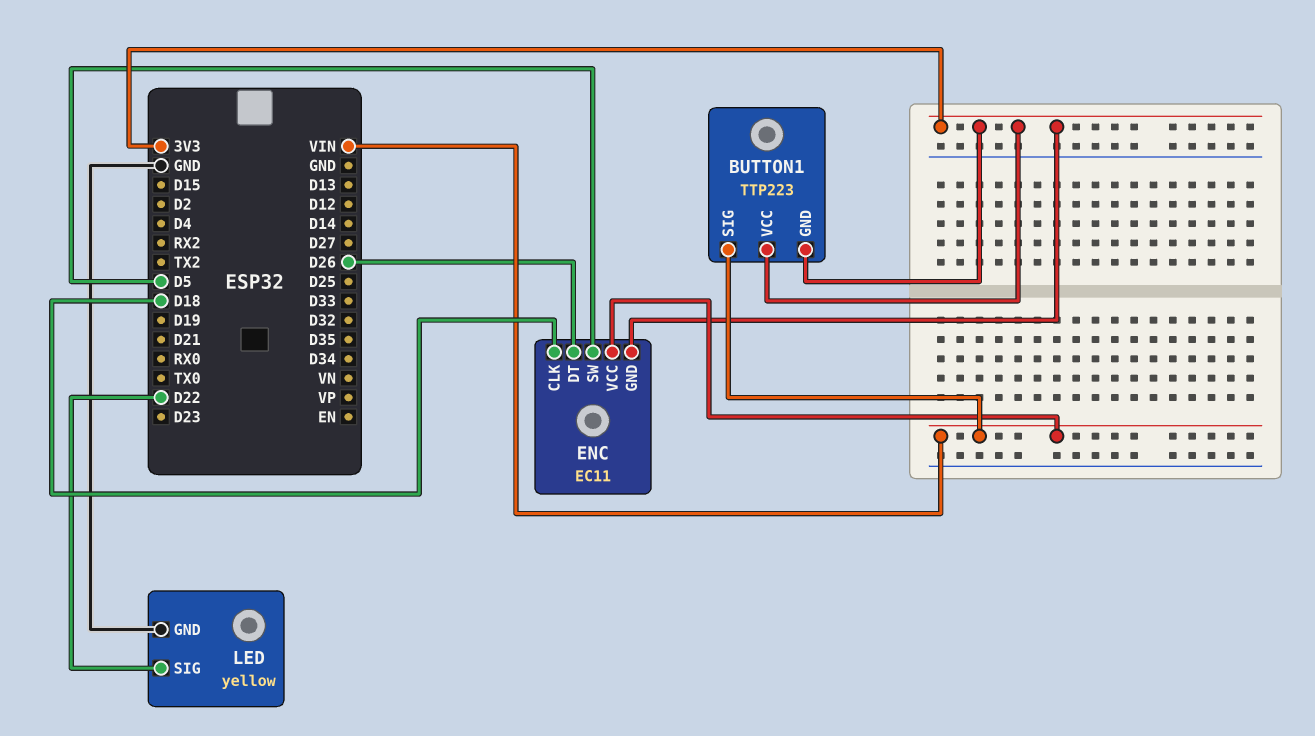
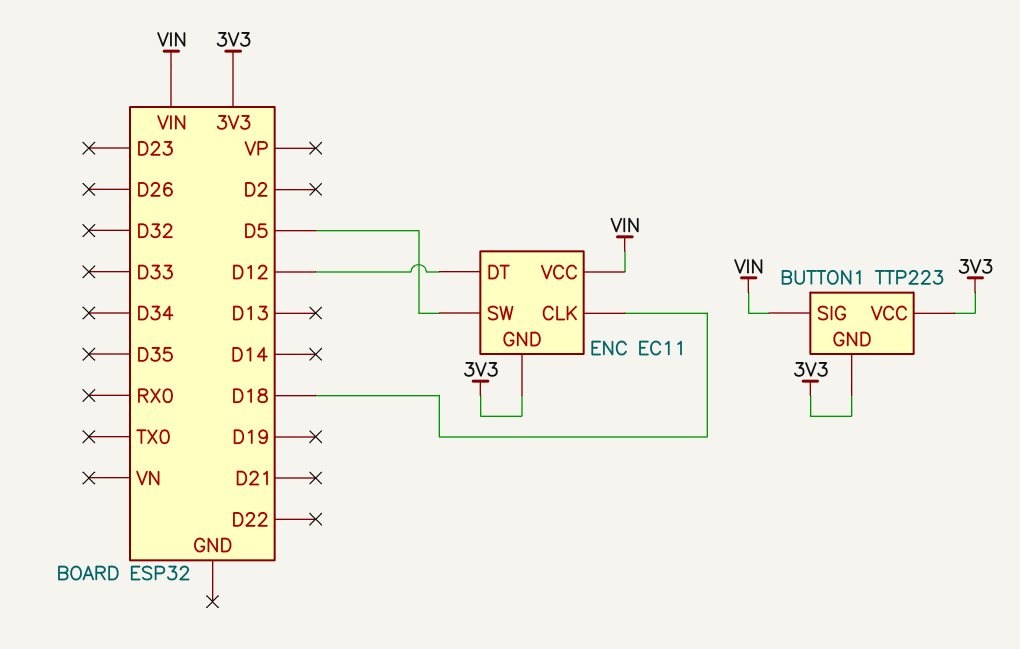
ENC pin DT: D26 -> D12
LED: yellow -> none
LED pin GND: GND -> none
LED pin SIG: D22 -> none

